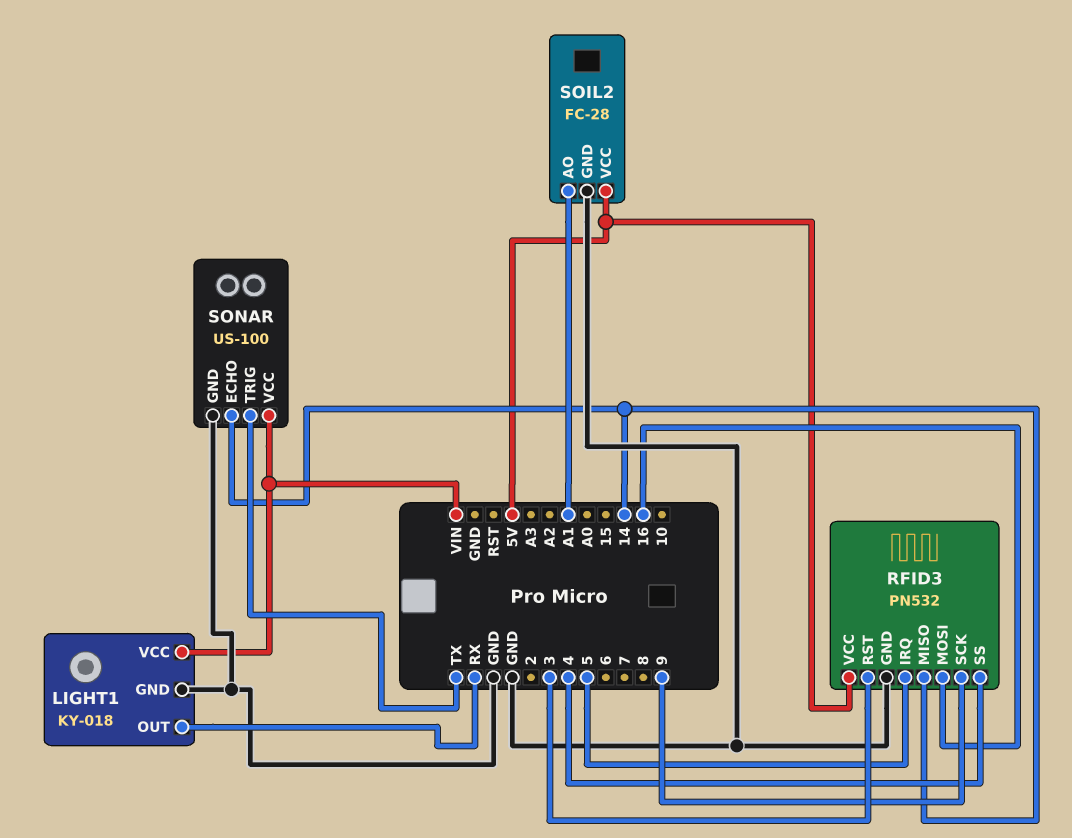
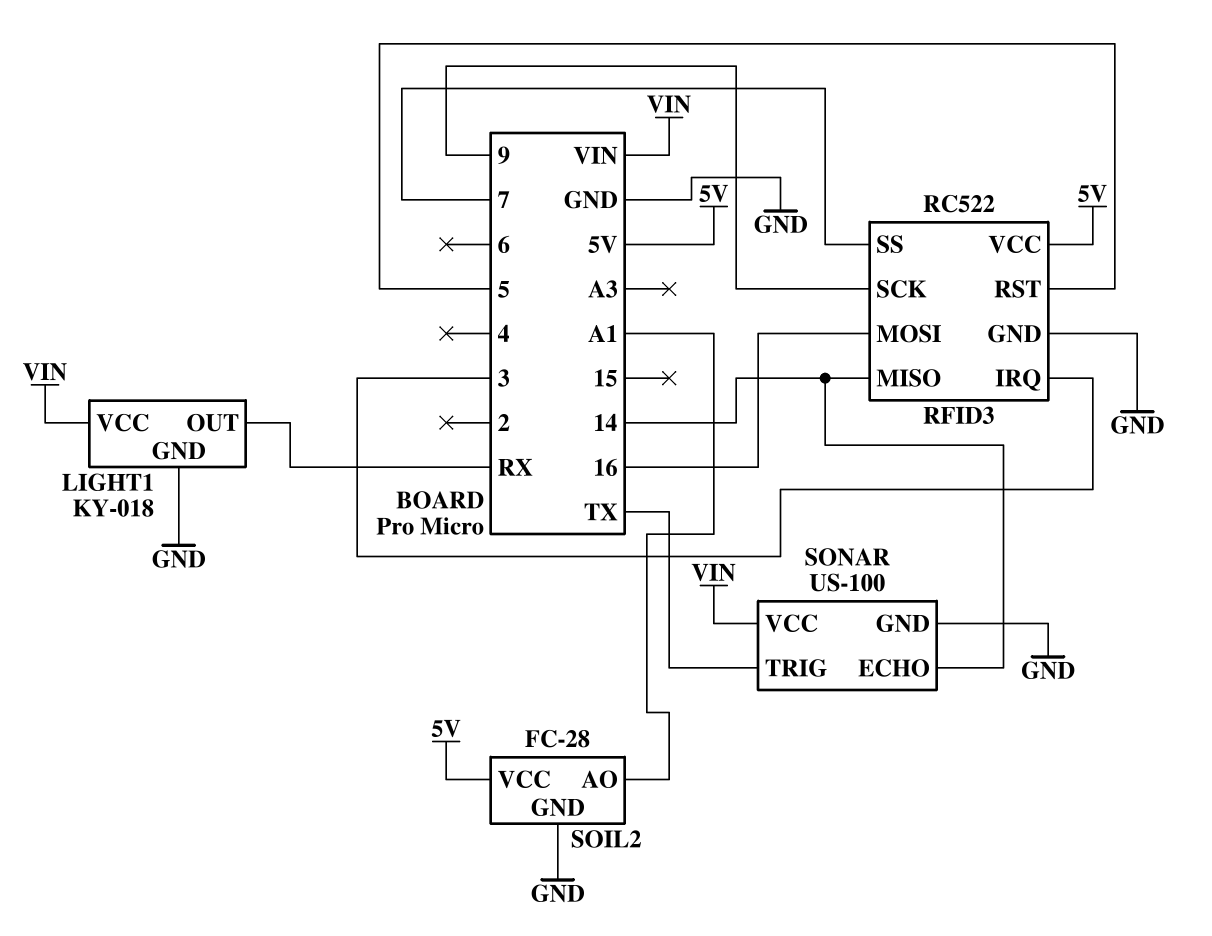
RFID3: PN532 -> RC522
RFID3 pin IRQ: 5 -> 3
RFID3 pin RST: 3 -> 5
RFID3 pin SS: 4 -> 7

